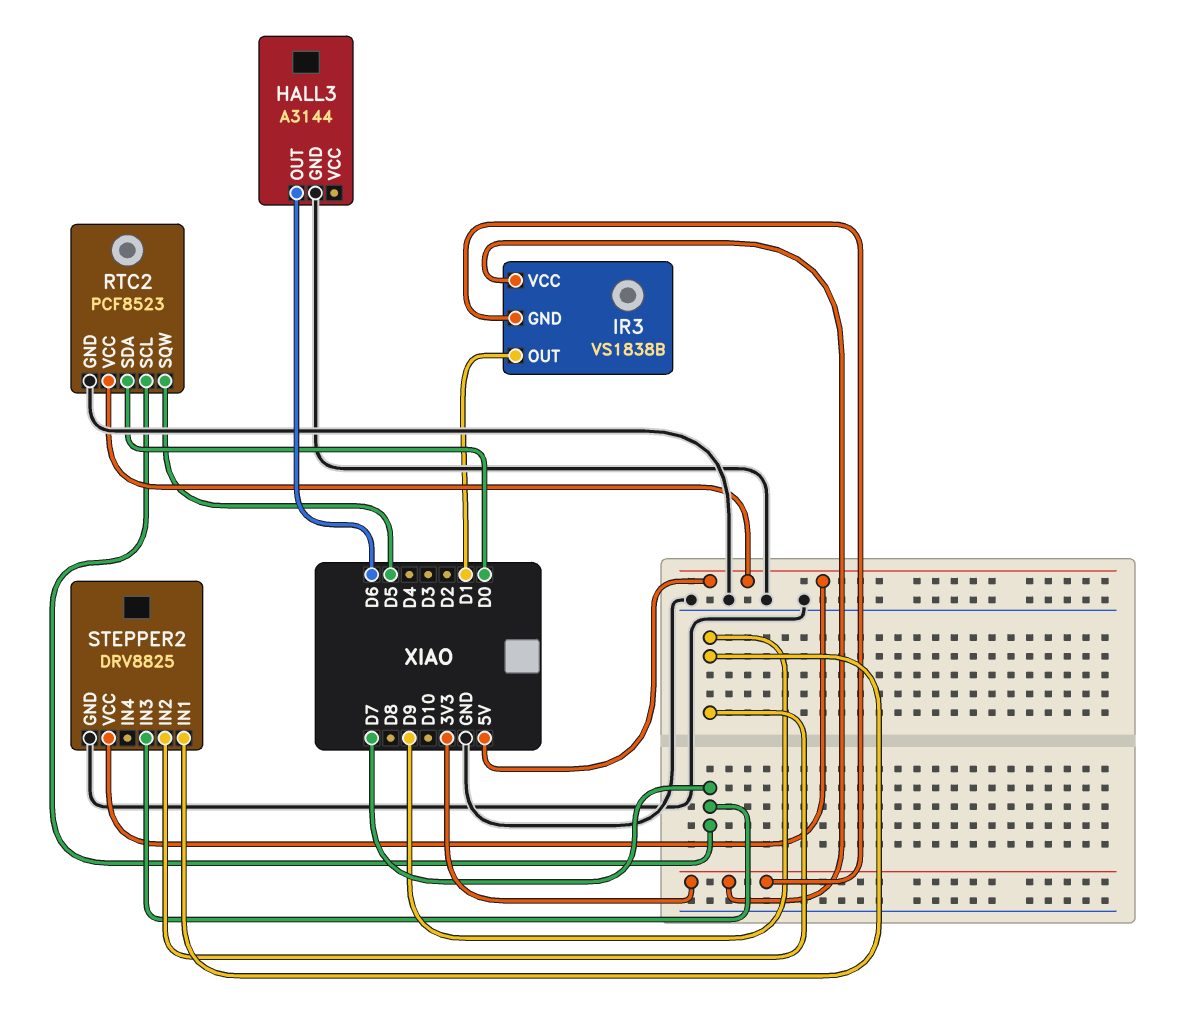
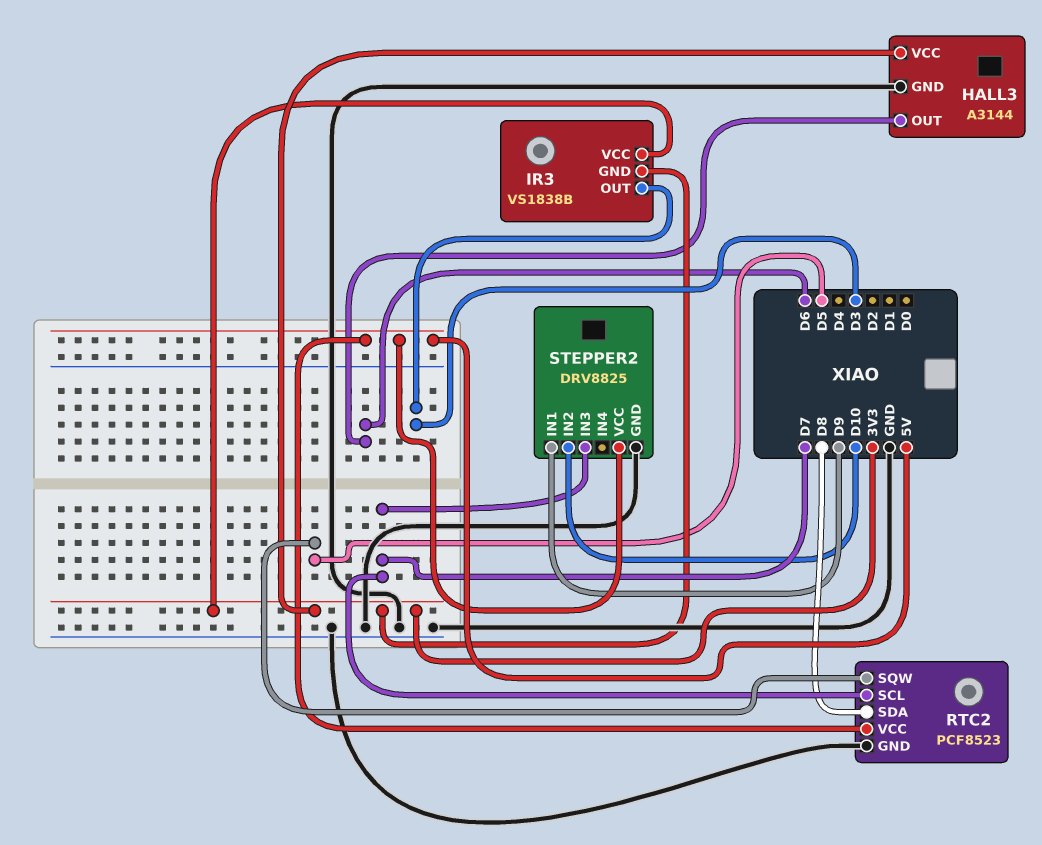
HALL3 pin VCC: none -> 3V3
IR3 pin OUT: D1 -> D3
RTC2 pin SDA: D0 -> D8
STEPPER2 pin IN2: D9 -> D10

